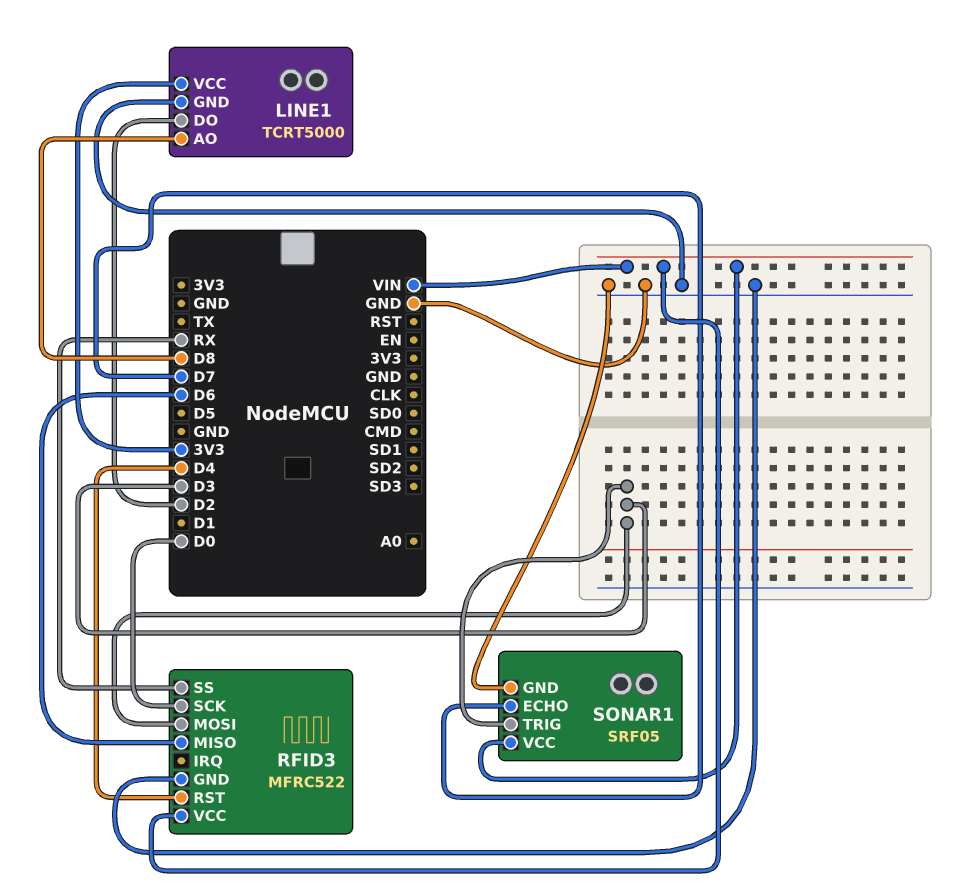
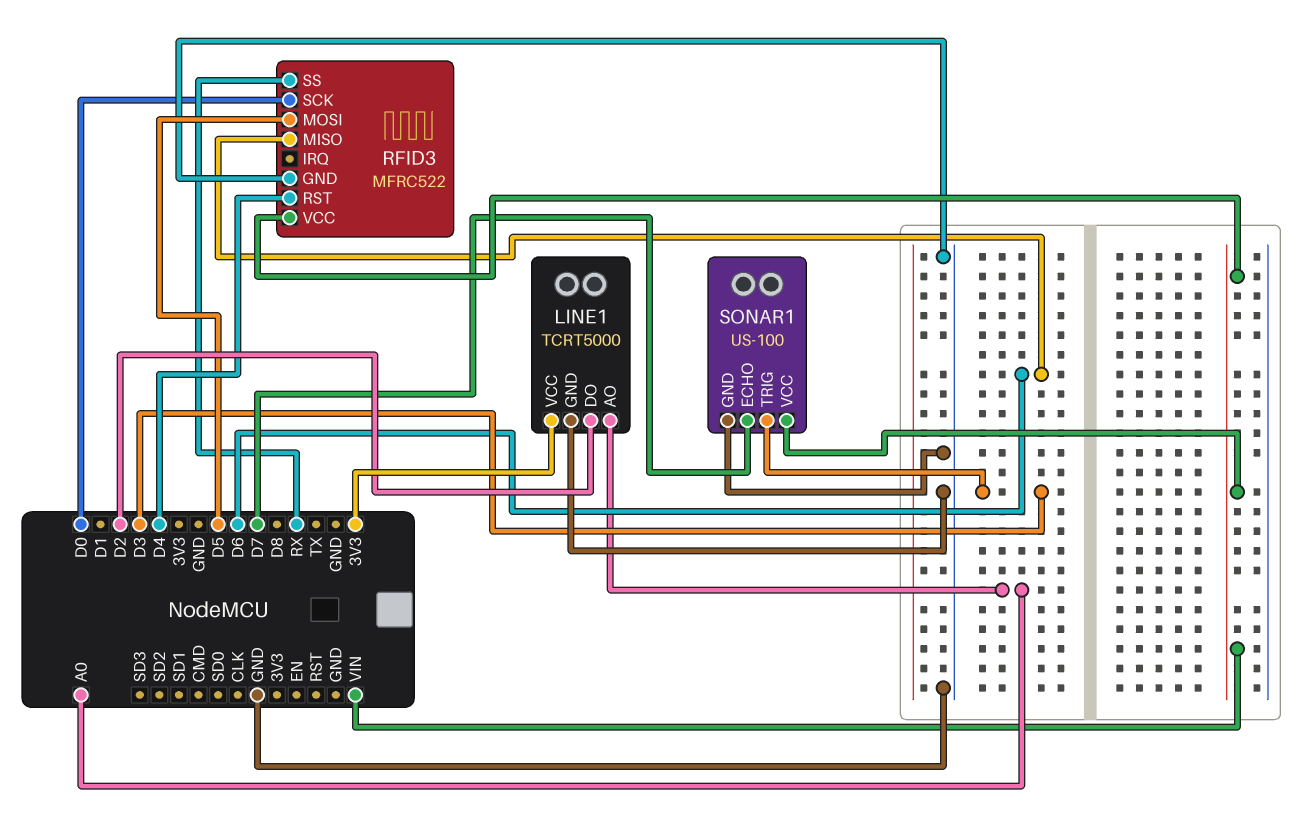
LINE1 pin AO: D8 -> A0
RFID3 pin MOSI: D3 -> D5
SONAR1: SRF05 -> US-100

